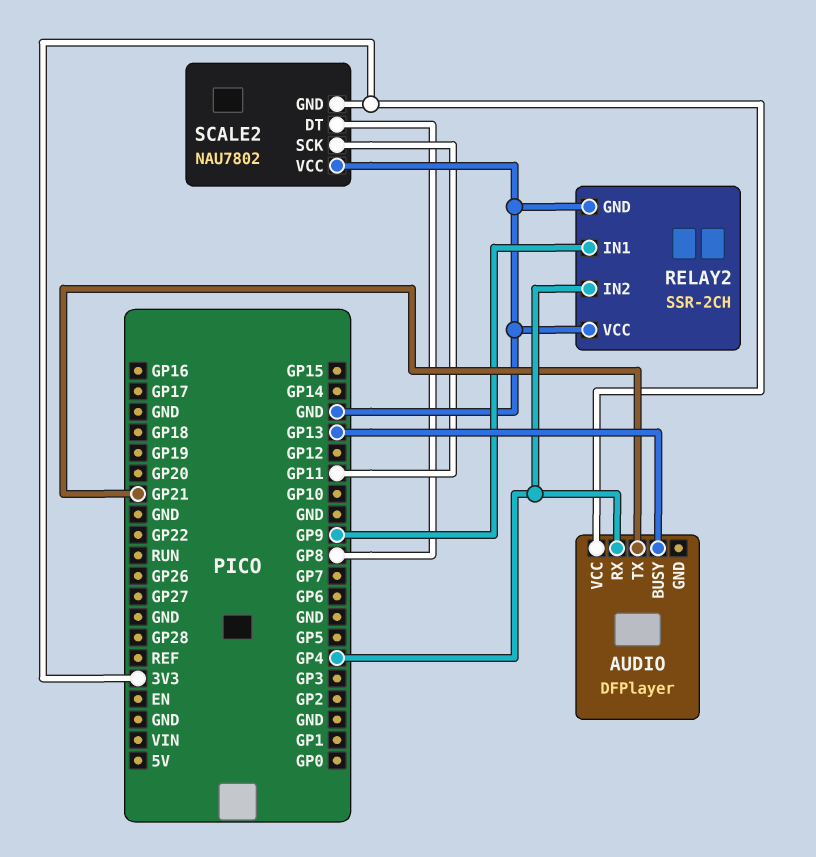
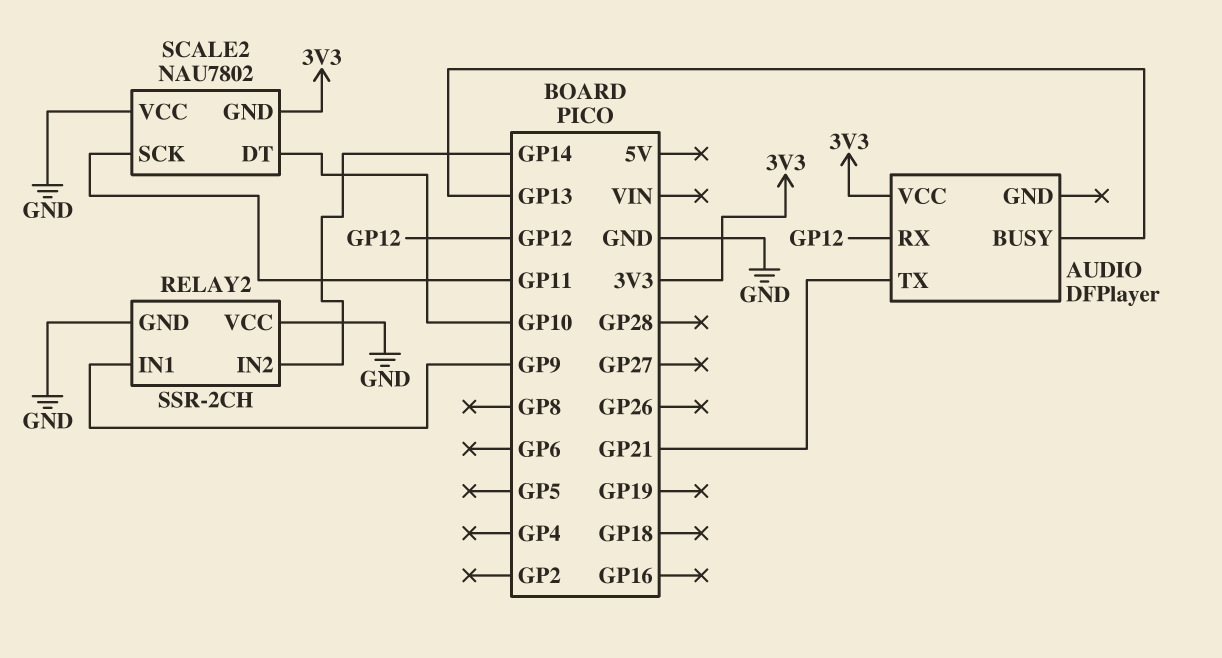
AUDIO pin RX: GP4 -> GP12
RELAY2 pin IN2: GP4 -> GP14
SCALE2 pin DT: GP8 -> GP10

